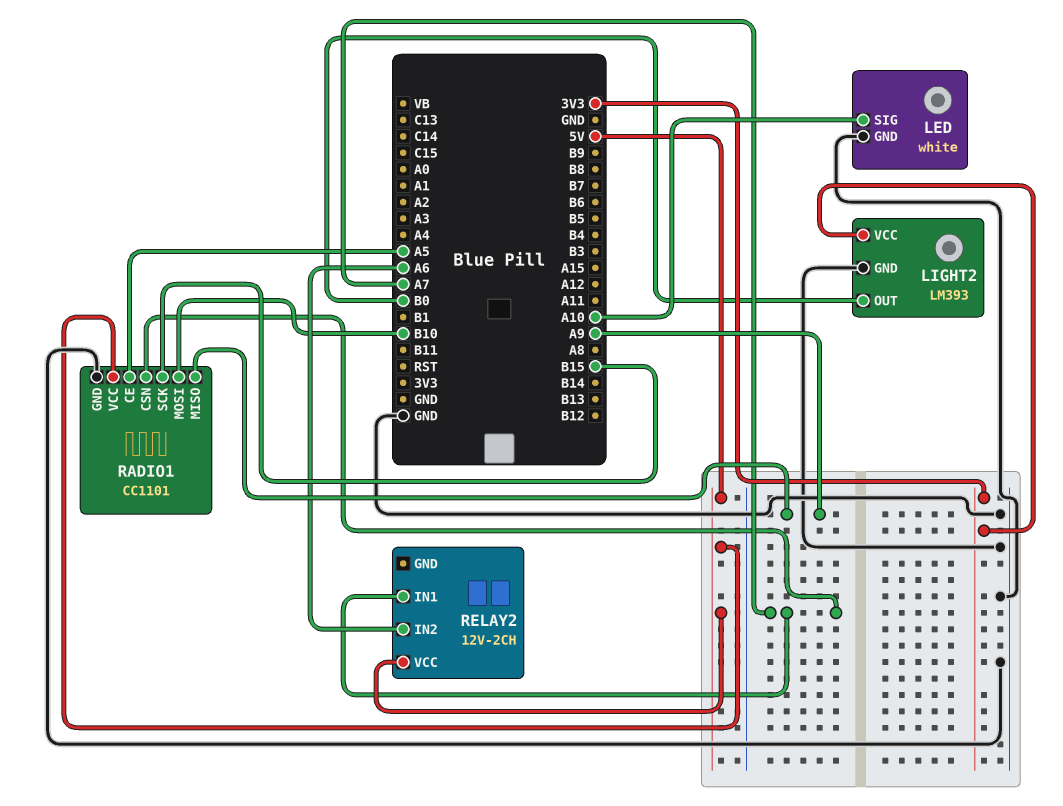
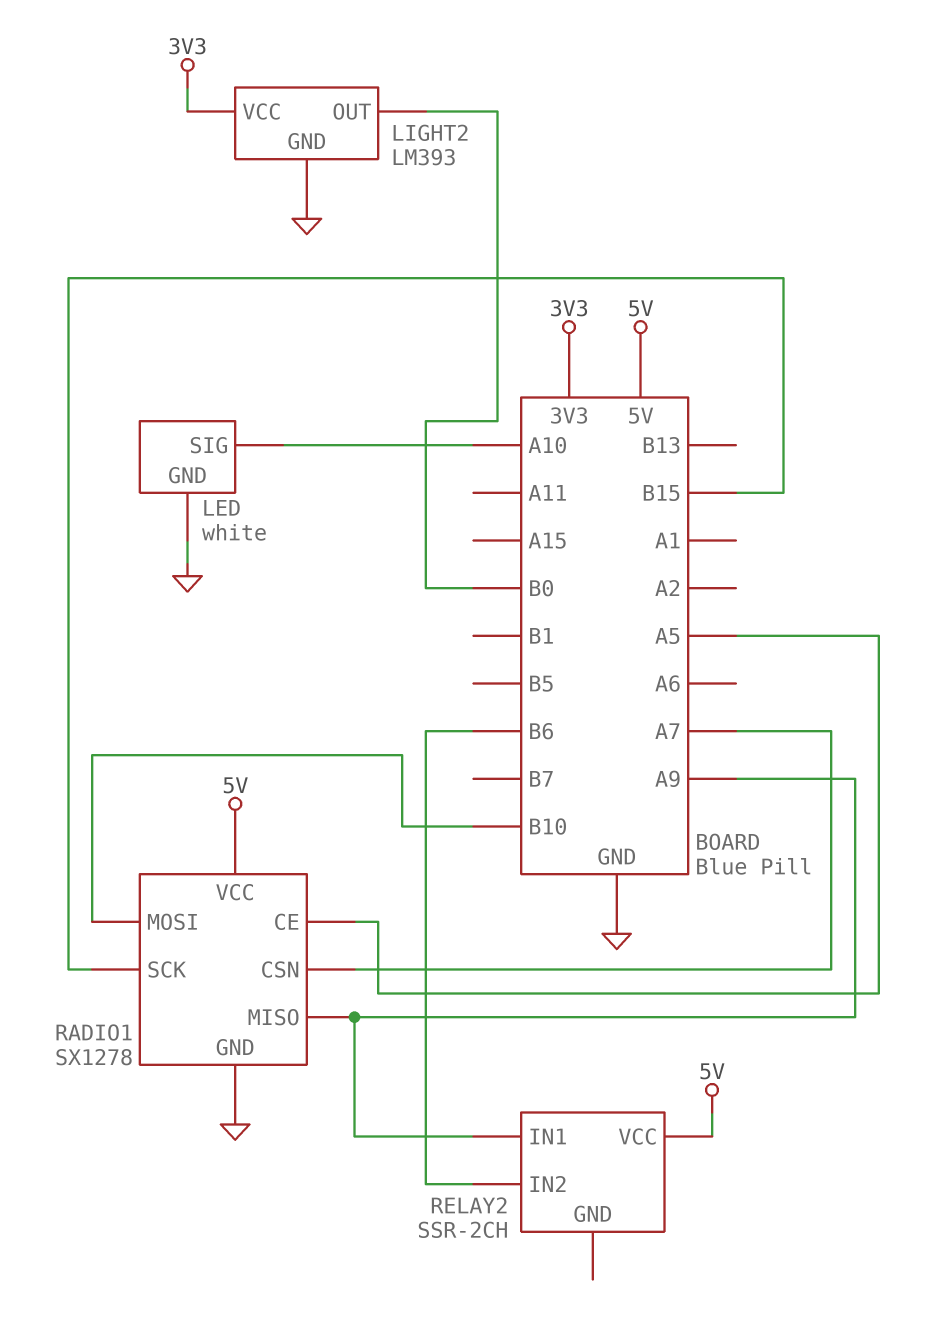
RADIO1: CC1101 -> SX1278
RELAY2: 12V-2CH -> SSR-2CH
RELAY2 pin IN1: A7 -> A9
RELAY2 pin IN2: A6 -> B6

